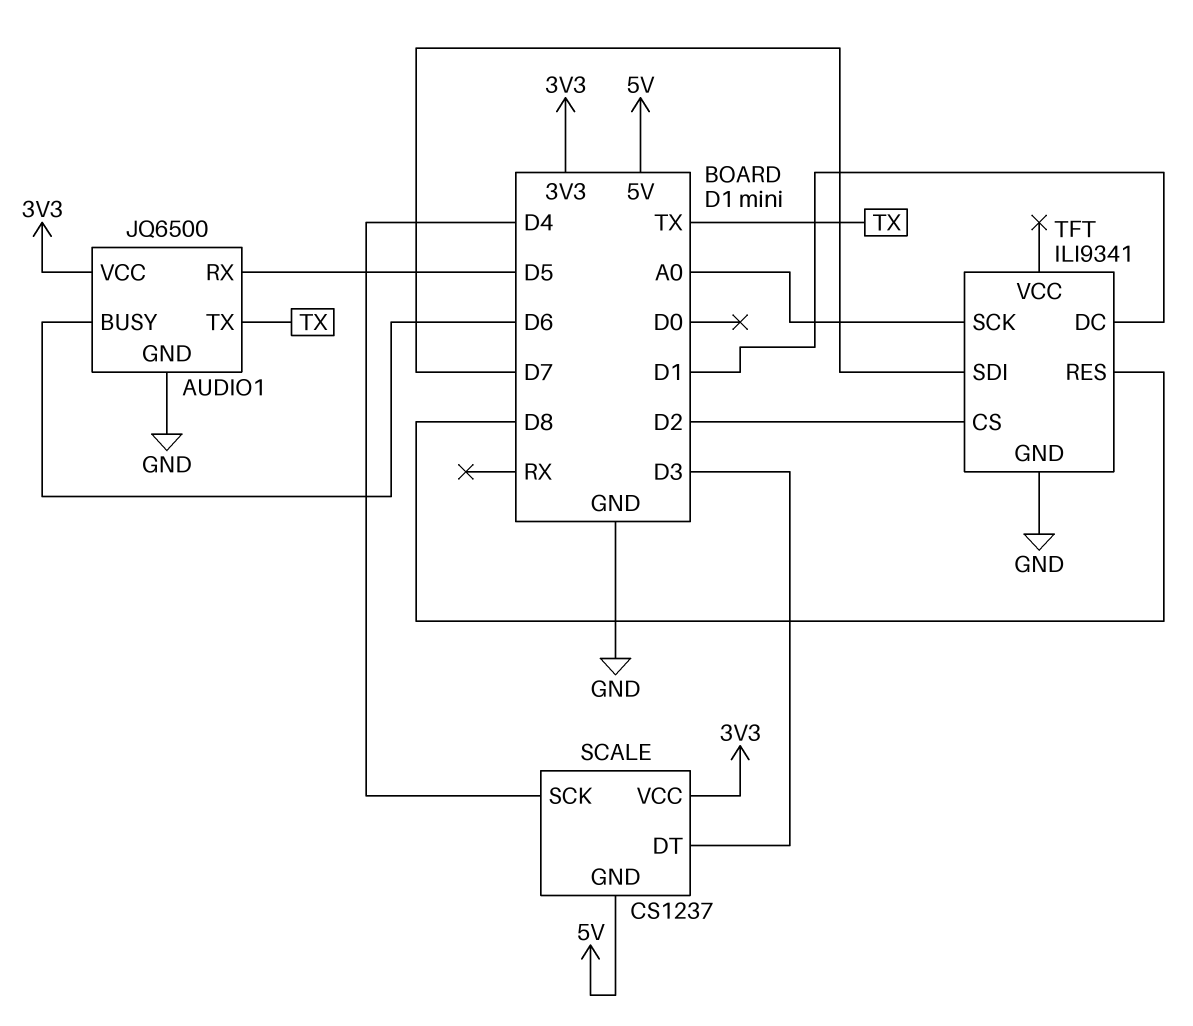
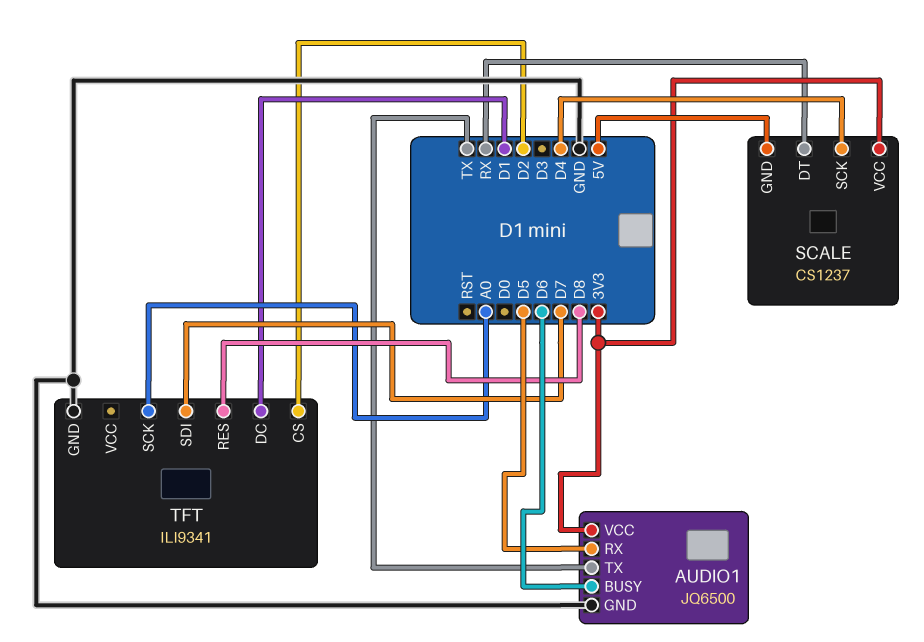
SCALE pin DT: D3 -> RX

